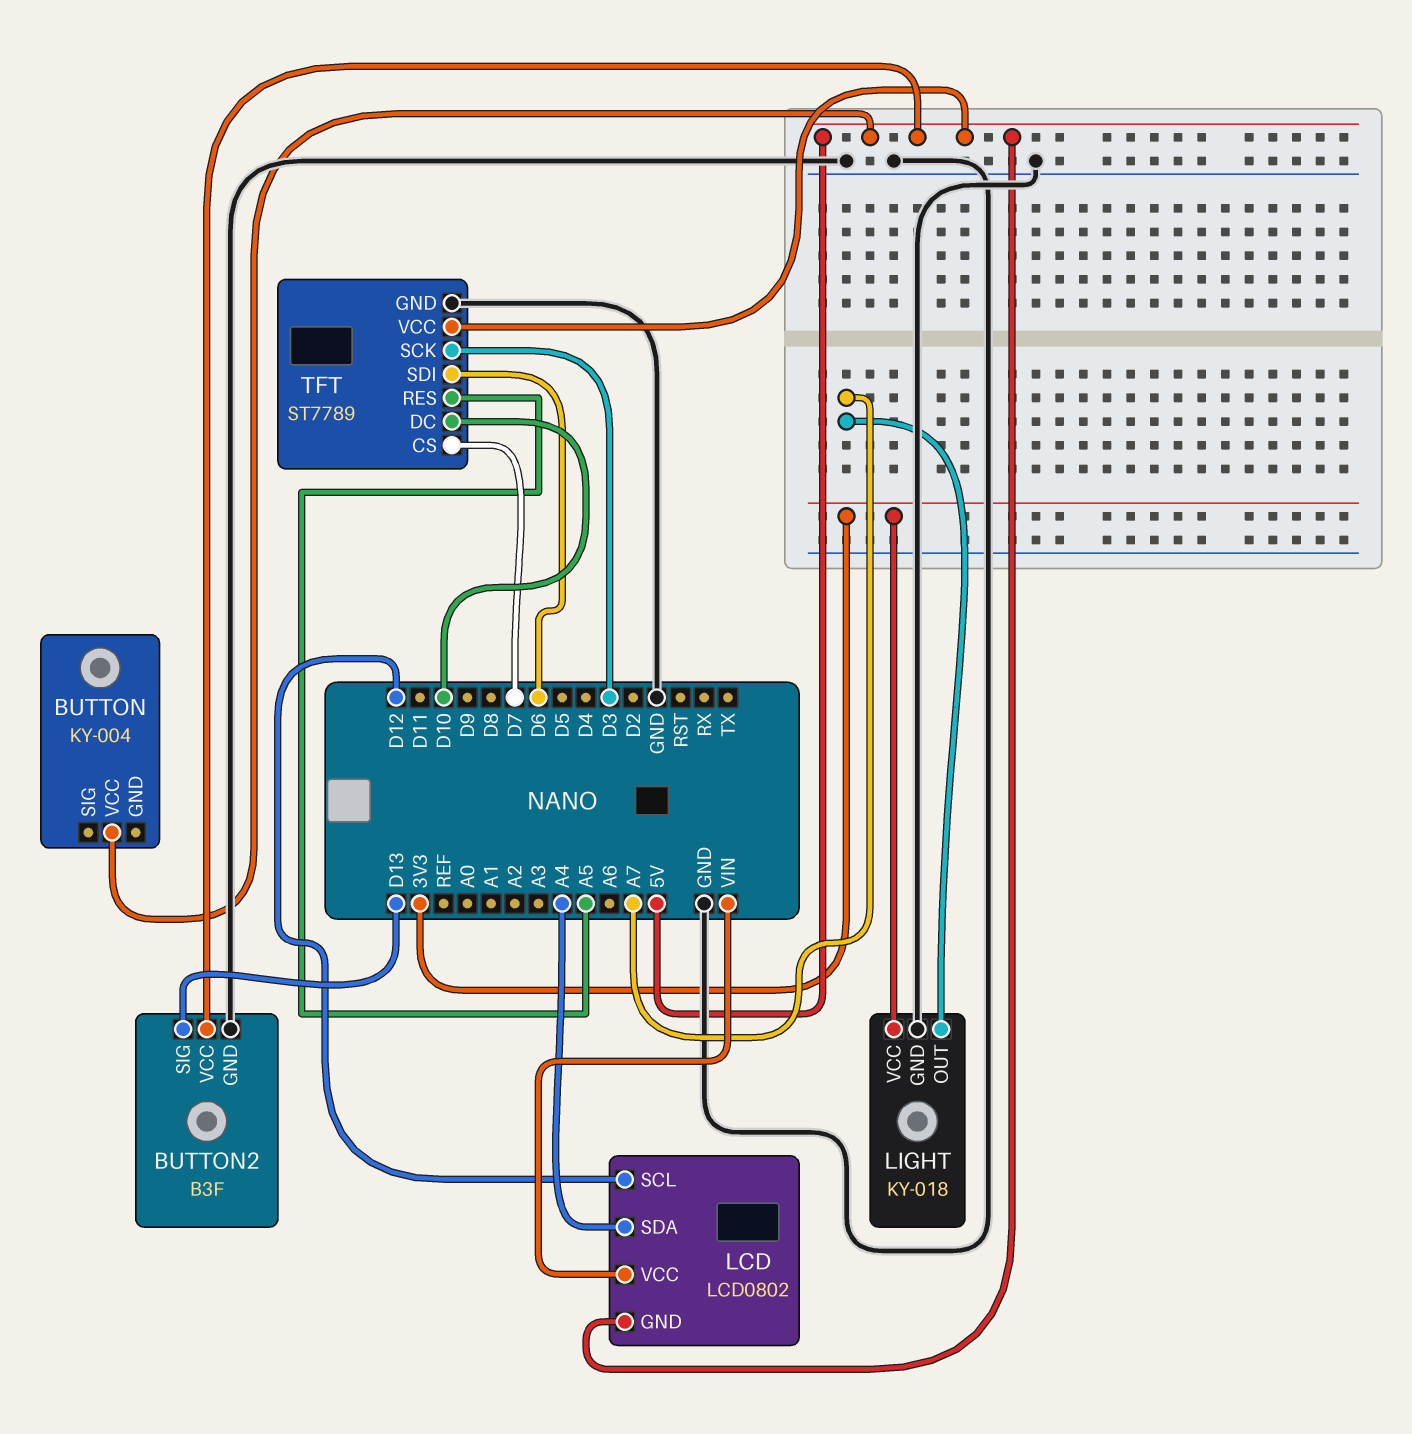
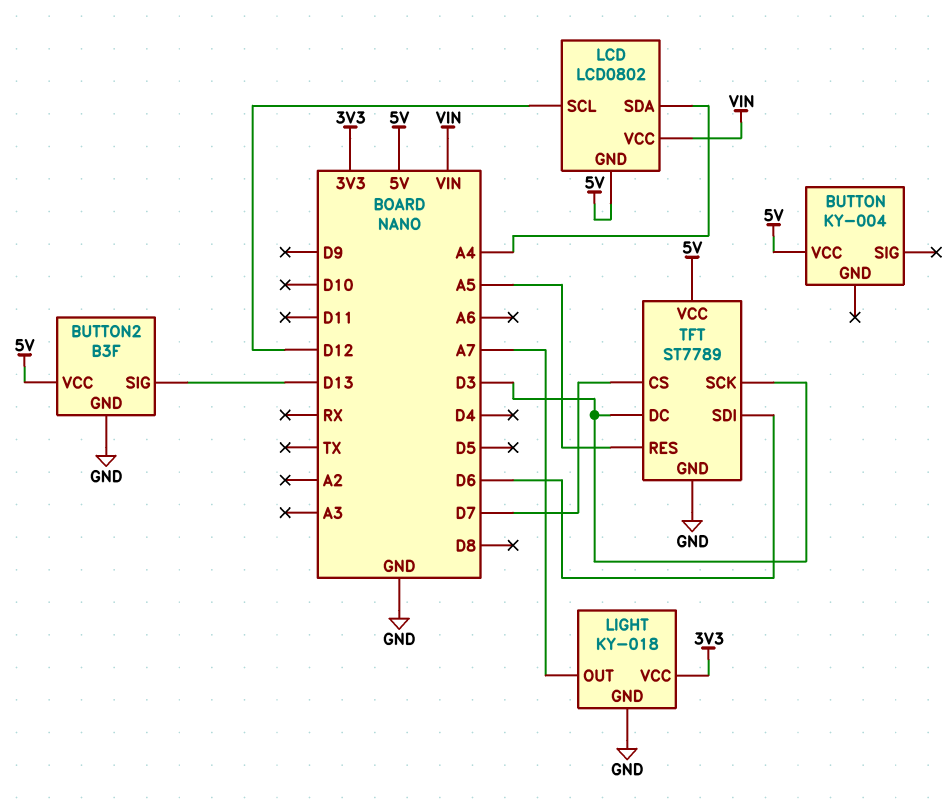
TFT pin DC: D10 -> D3

